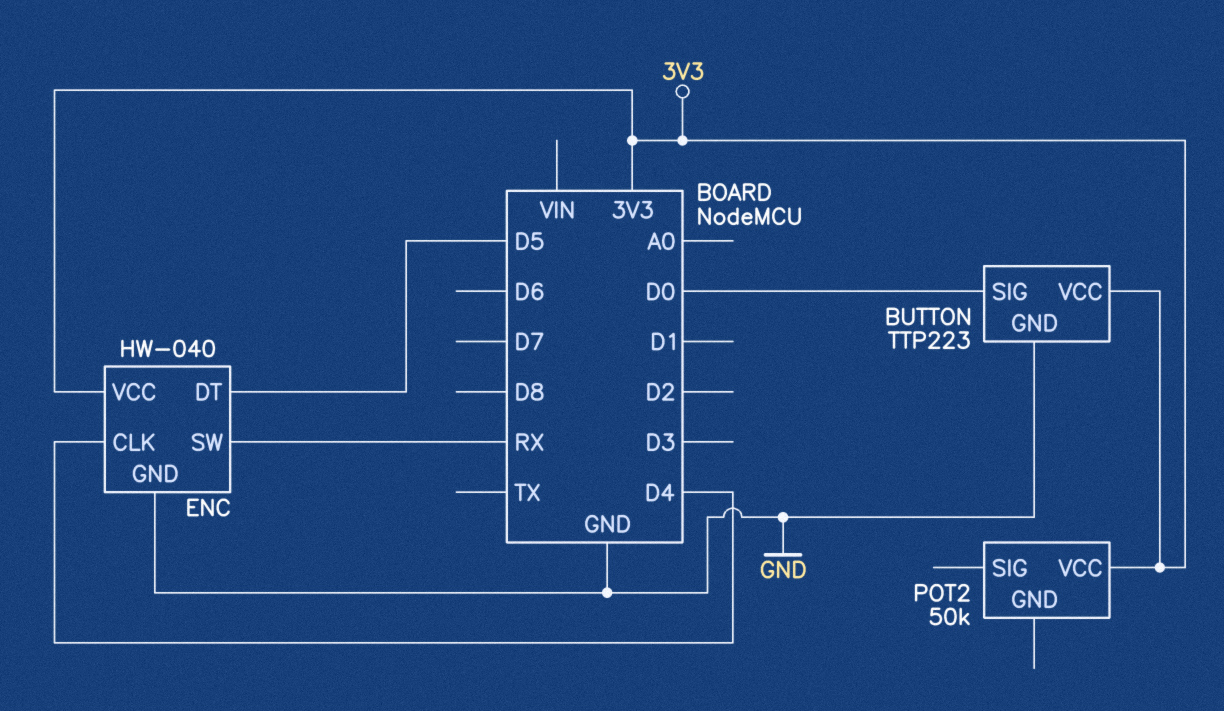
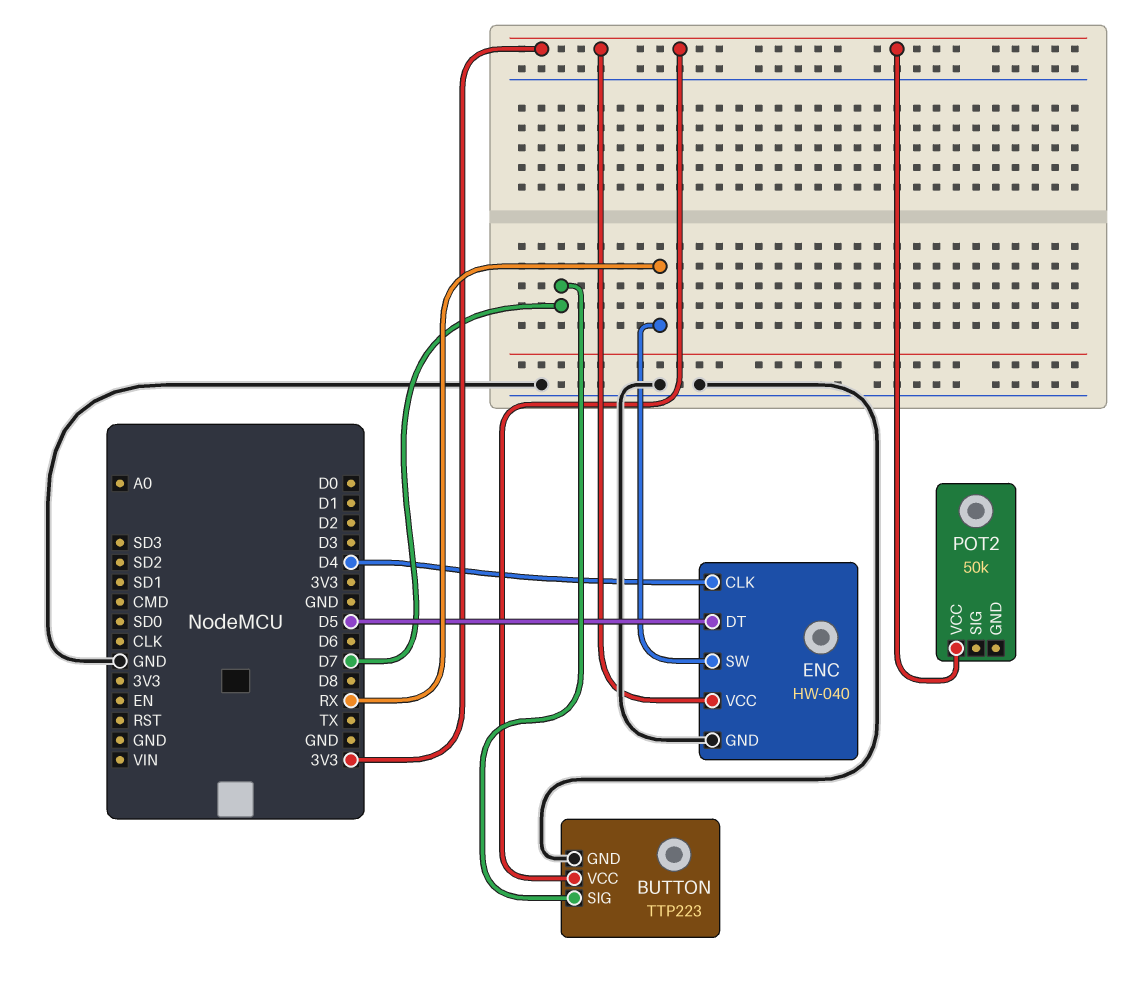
BUTTON pin SIG: D0 -> D7

